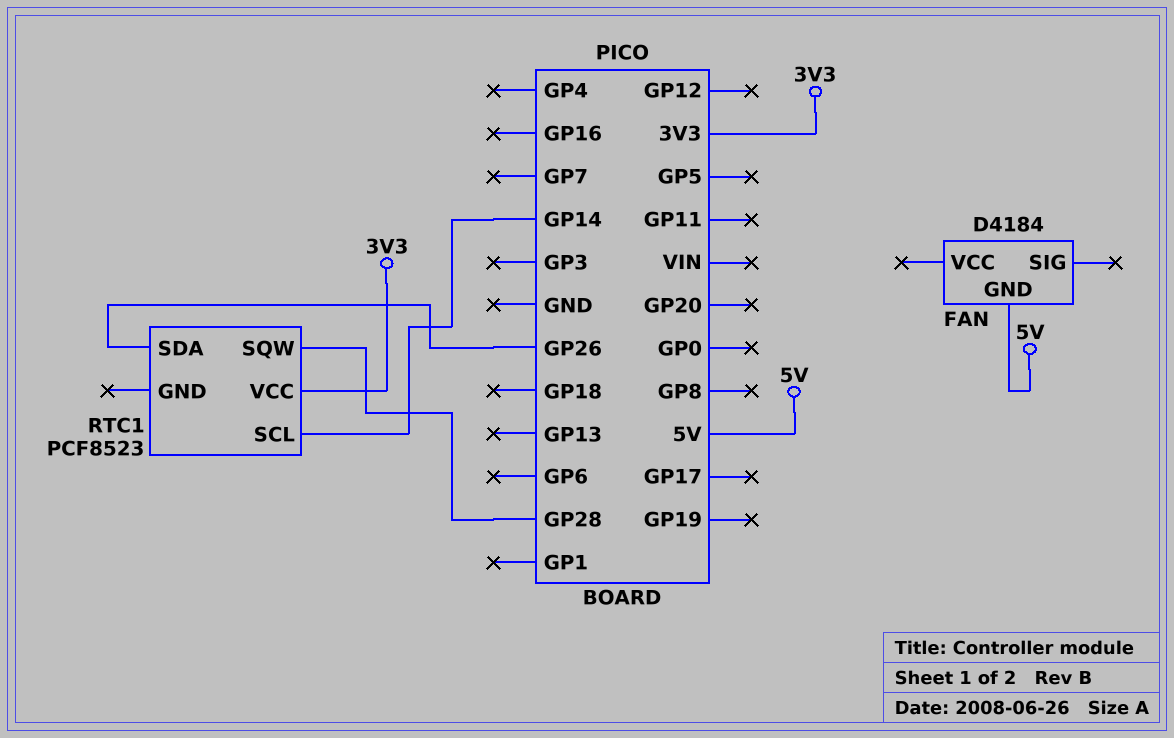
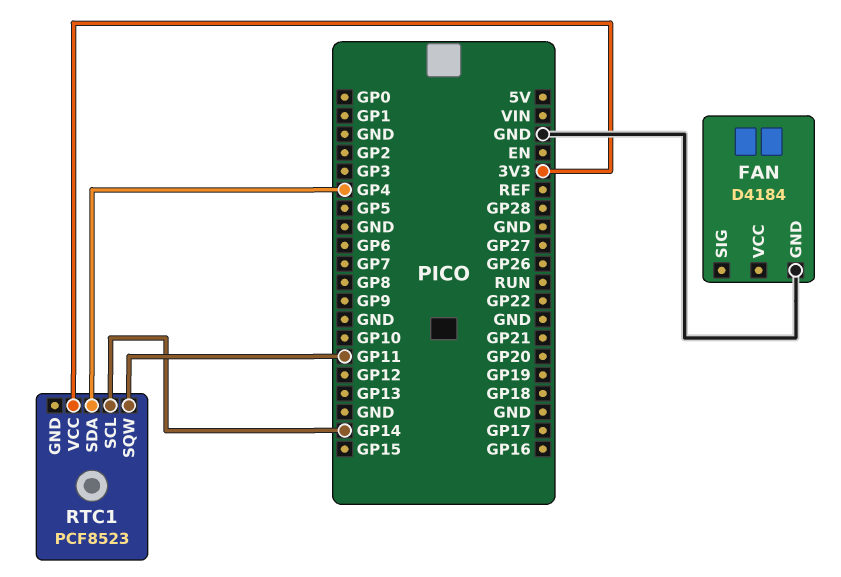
FAN pin GND: 5V -> GND
RTC1 pin SDA: GP26 -> GP4
RTC1 pin SQW: GP28 -> GP11

